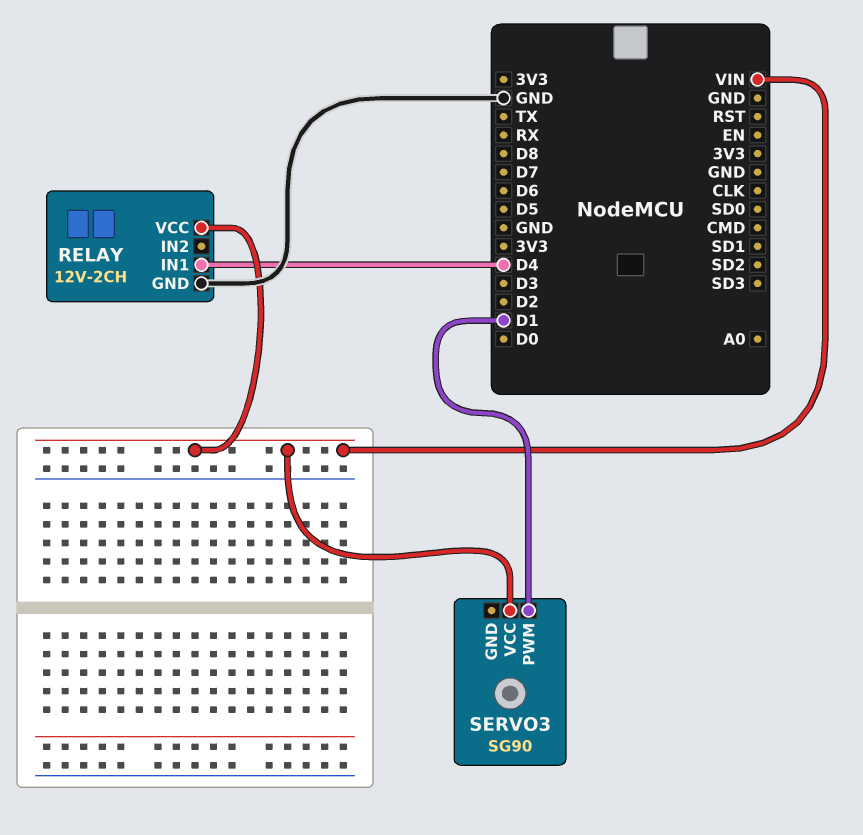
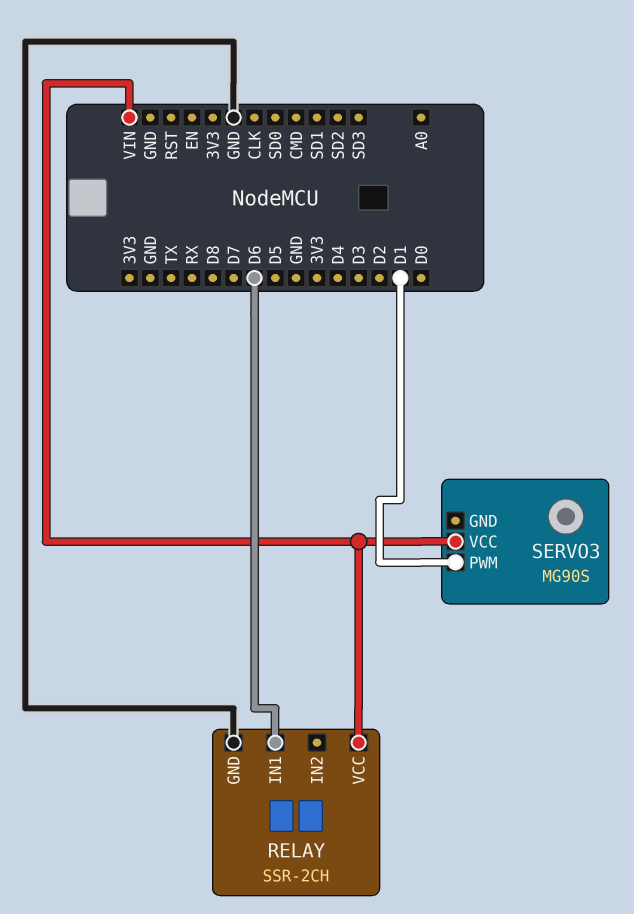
RELAY: 12V-2CH -> SSR-2CH
RELAY pin IN1: D4 -> D6
SERVO3: SG90 -> MG90S

